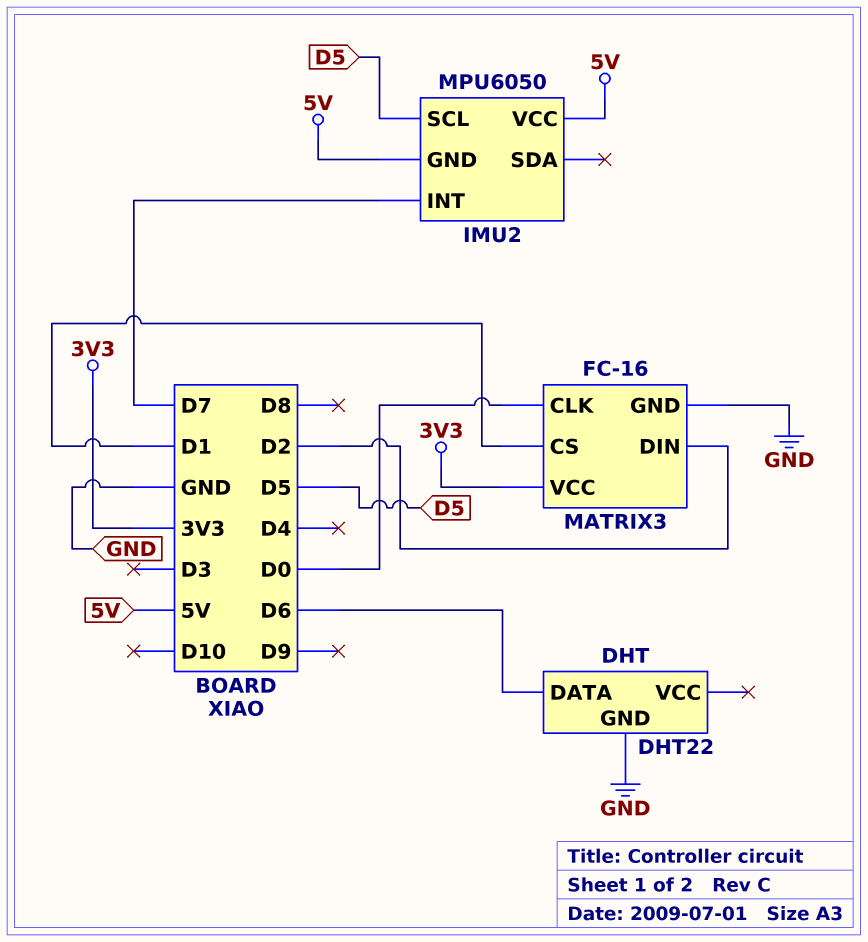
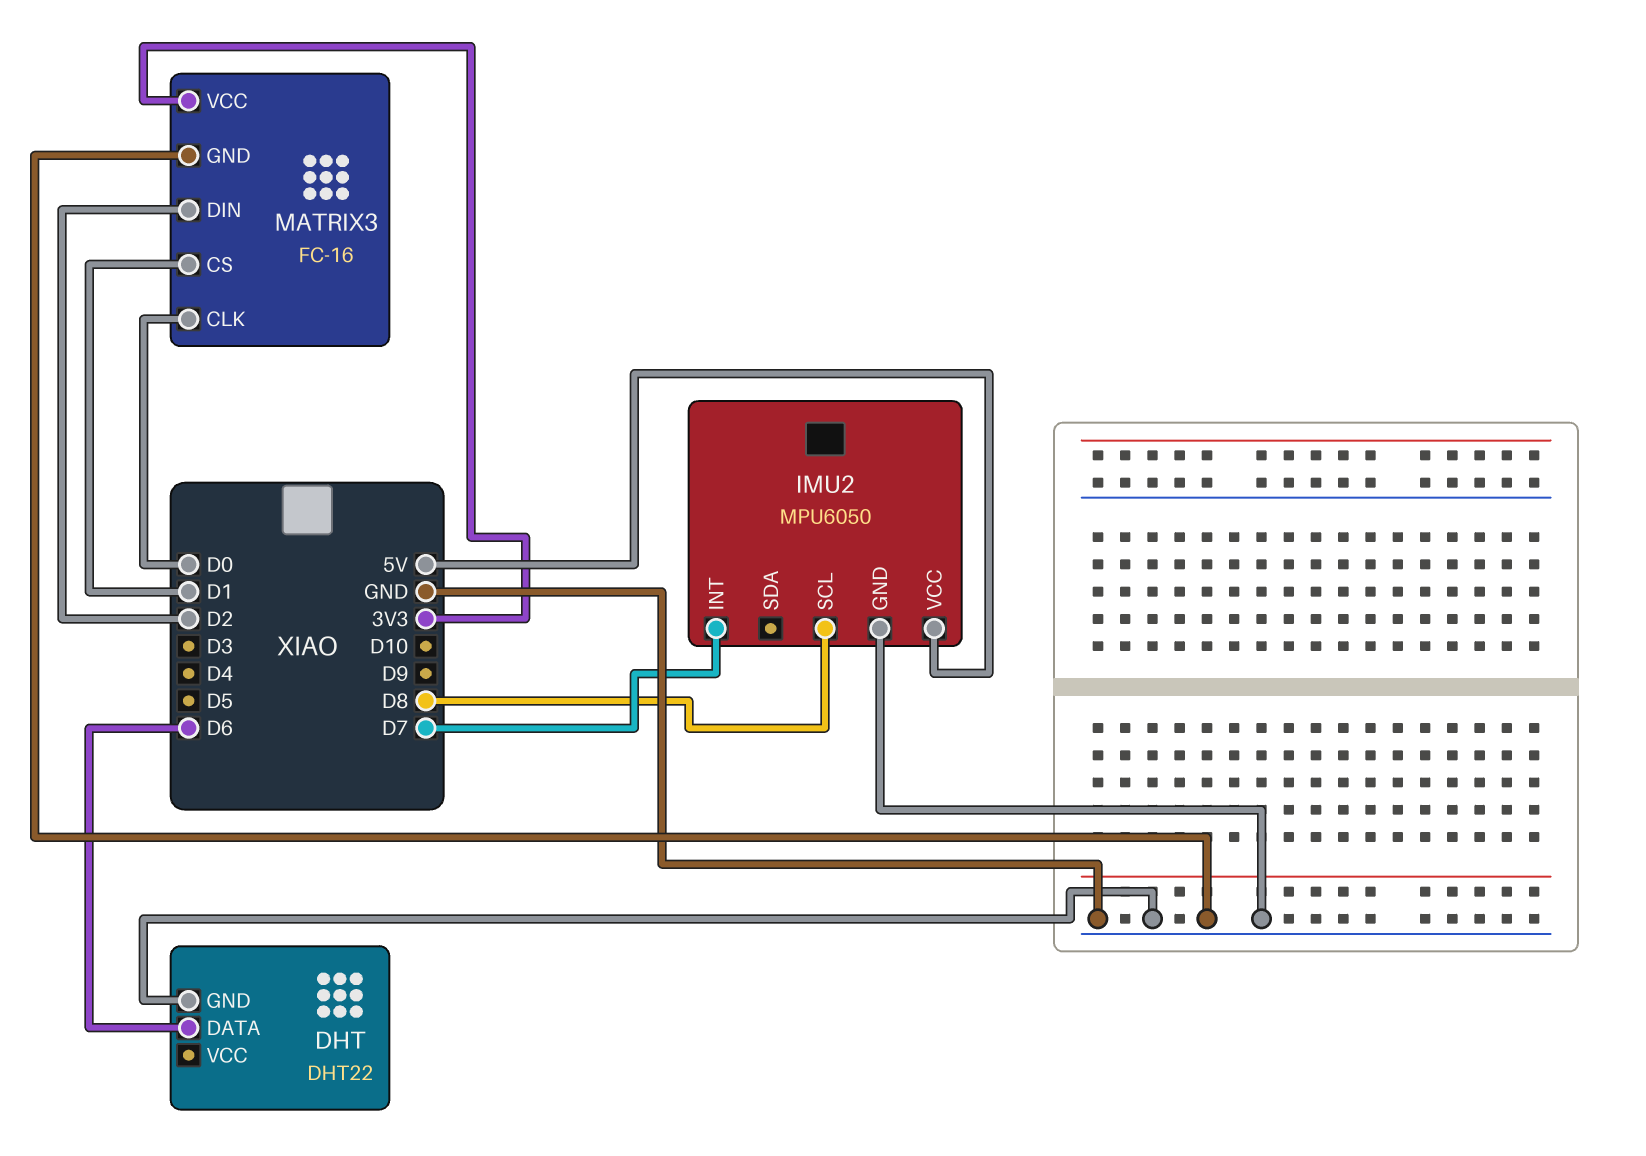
IMU2 pin GND: 5V -> GND
IMU2 pin SCL: D5 -> D8

